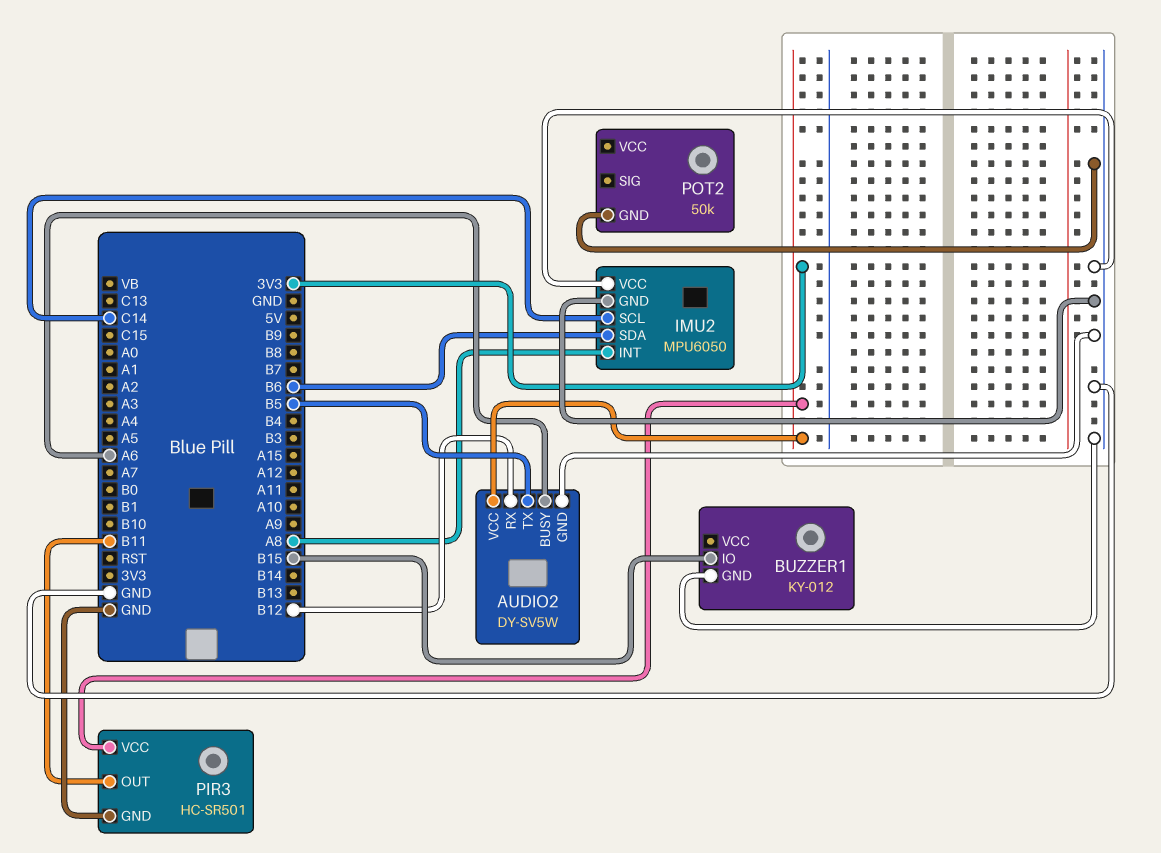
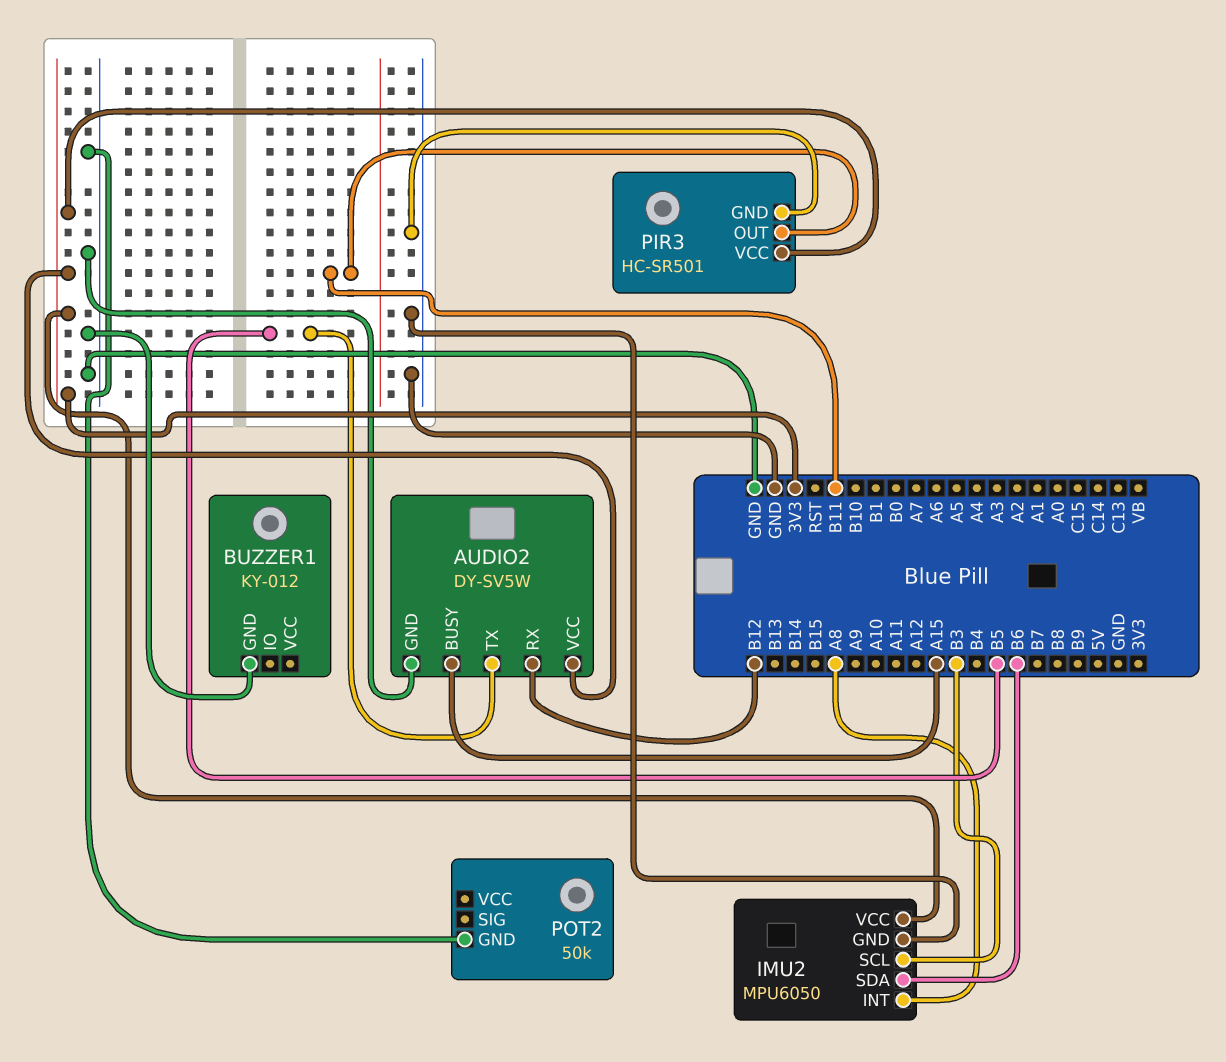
AUDIO2 pin BUSY: A6 -> A15
BUZZER1 pin IO: B15 -> none
IMU2 pin SCL: C14 -> B3
IMU2 pin VCC: GND -> 3V3

